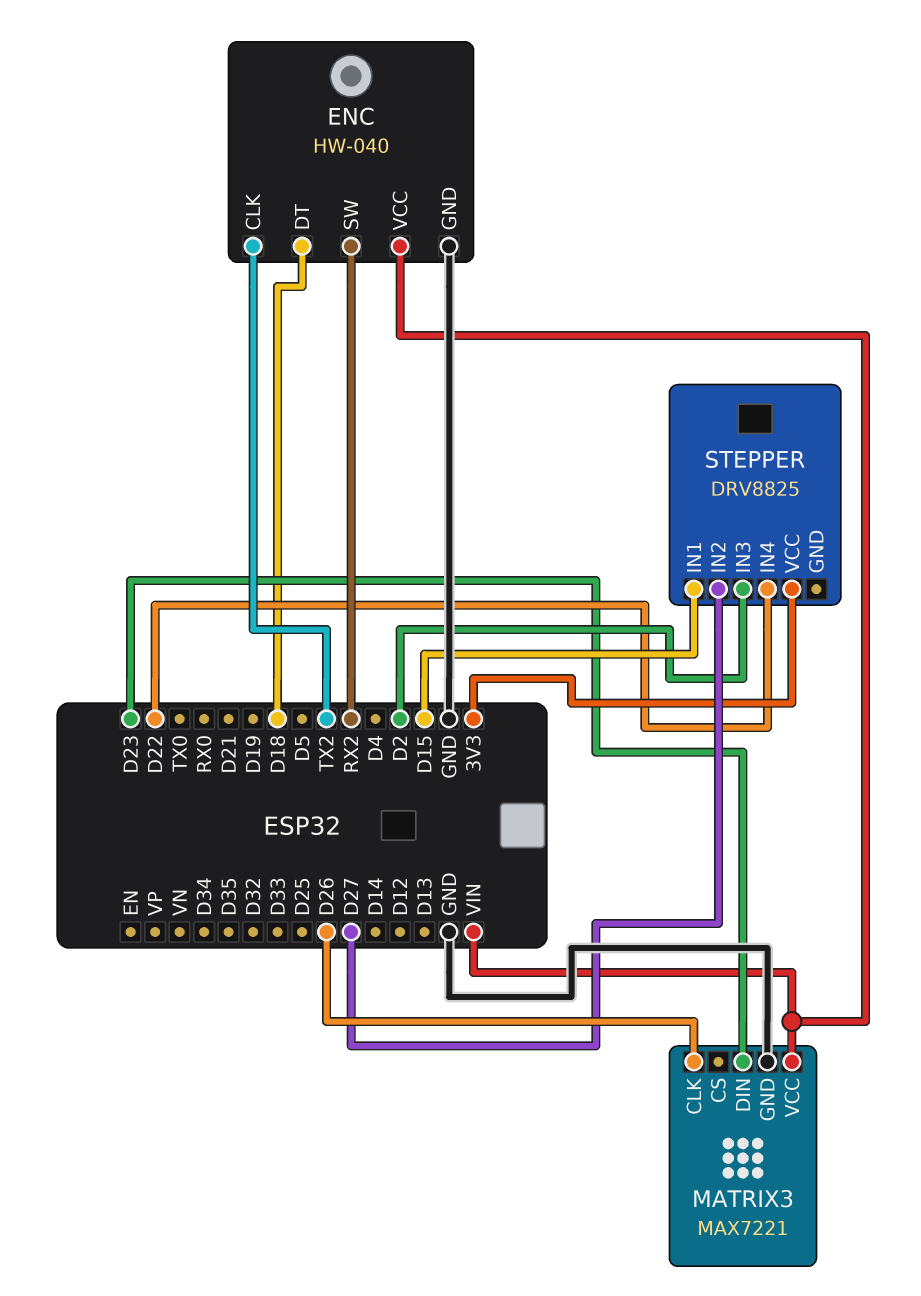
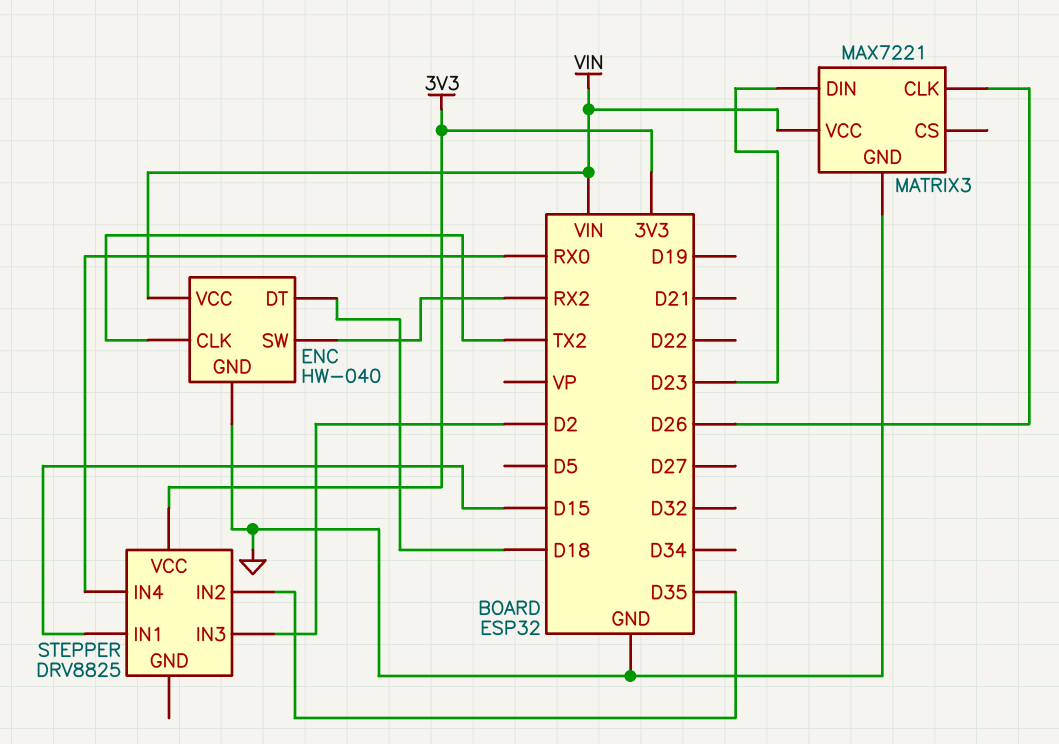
STEPPER pin IN2: D27 -> D35
STEPPER pin IN4: D22 -> RX0

